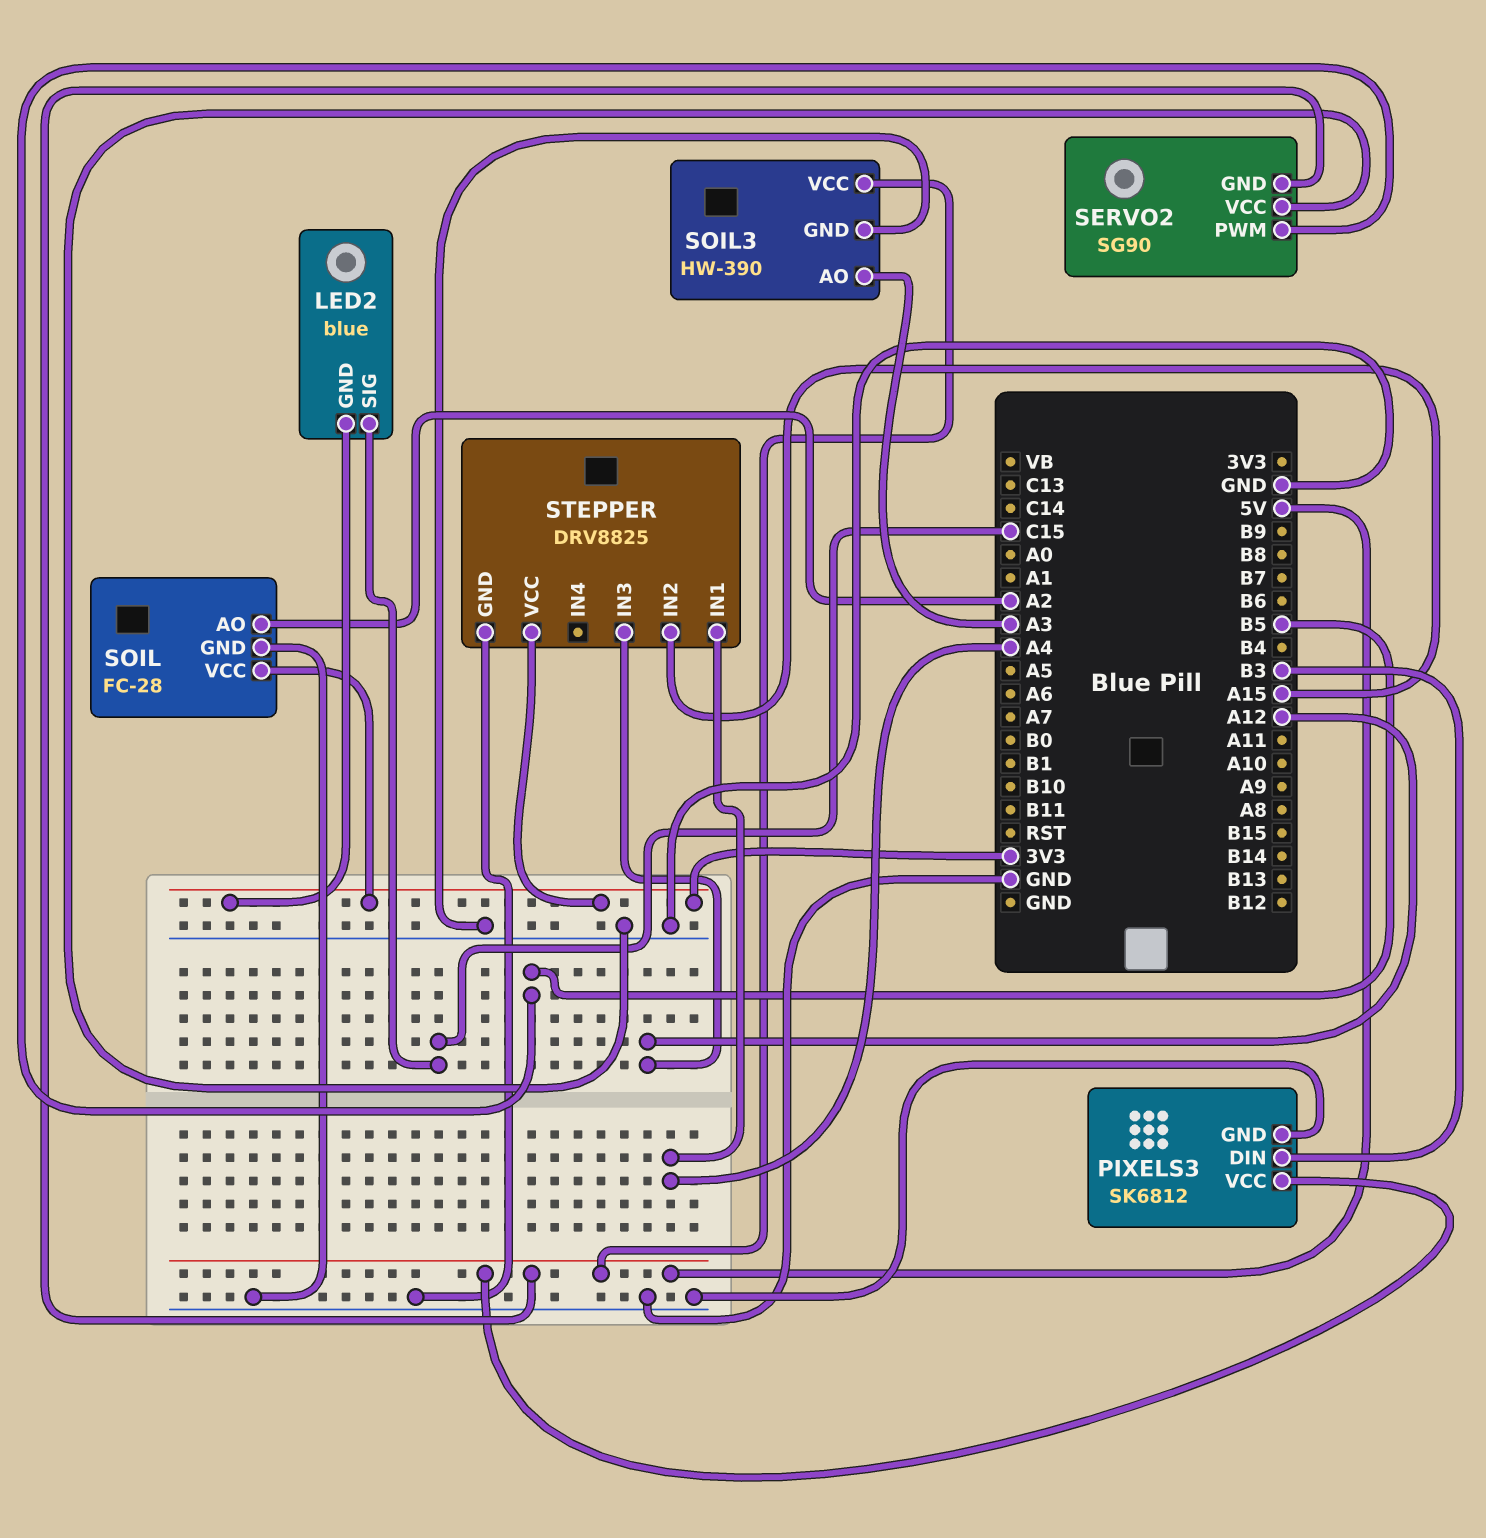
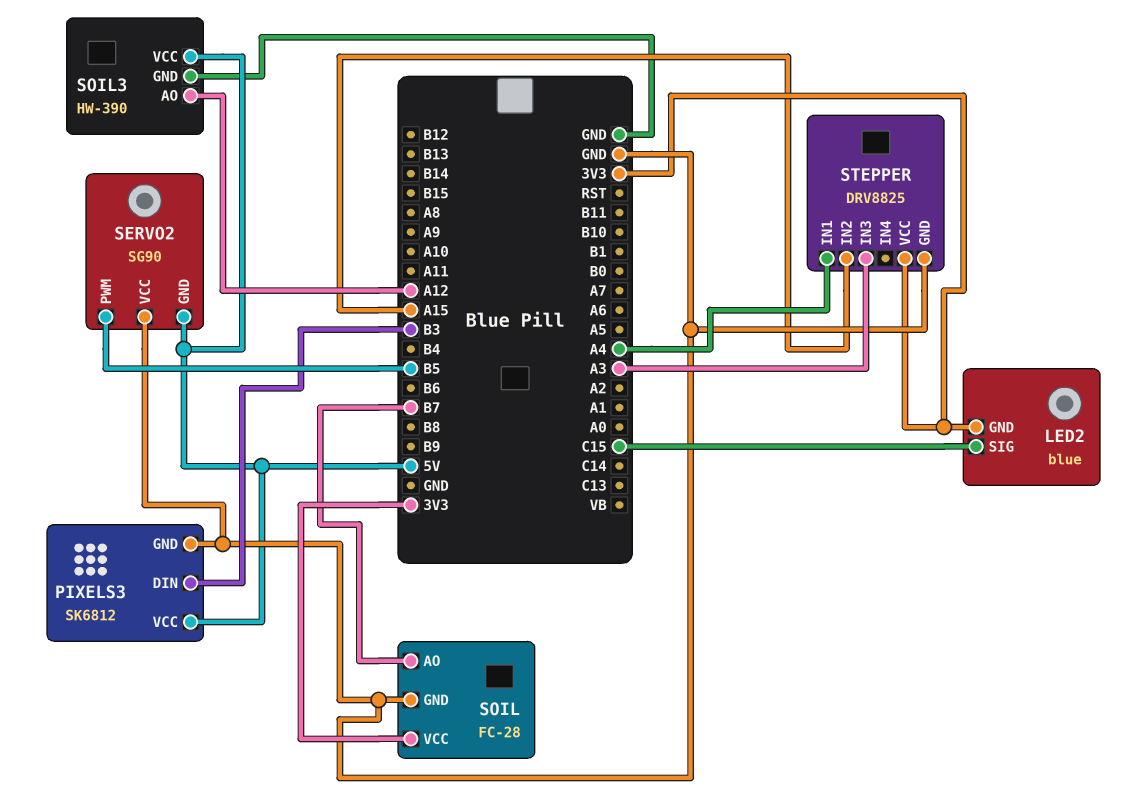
SOIL pin AO: A2 -> B7
SOIL3 pin AO: A3 -> A12
STEPPER pin IN3: A12 -> A3

